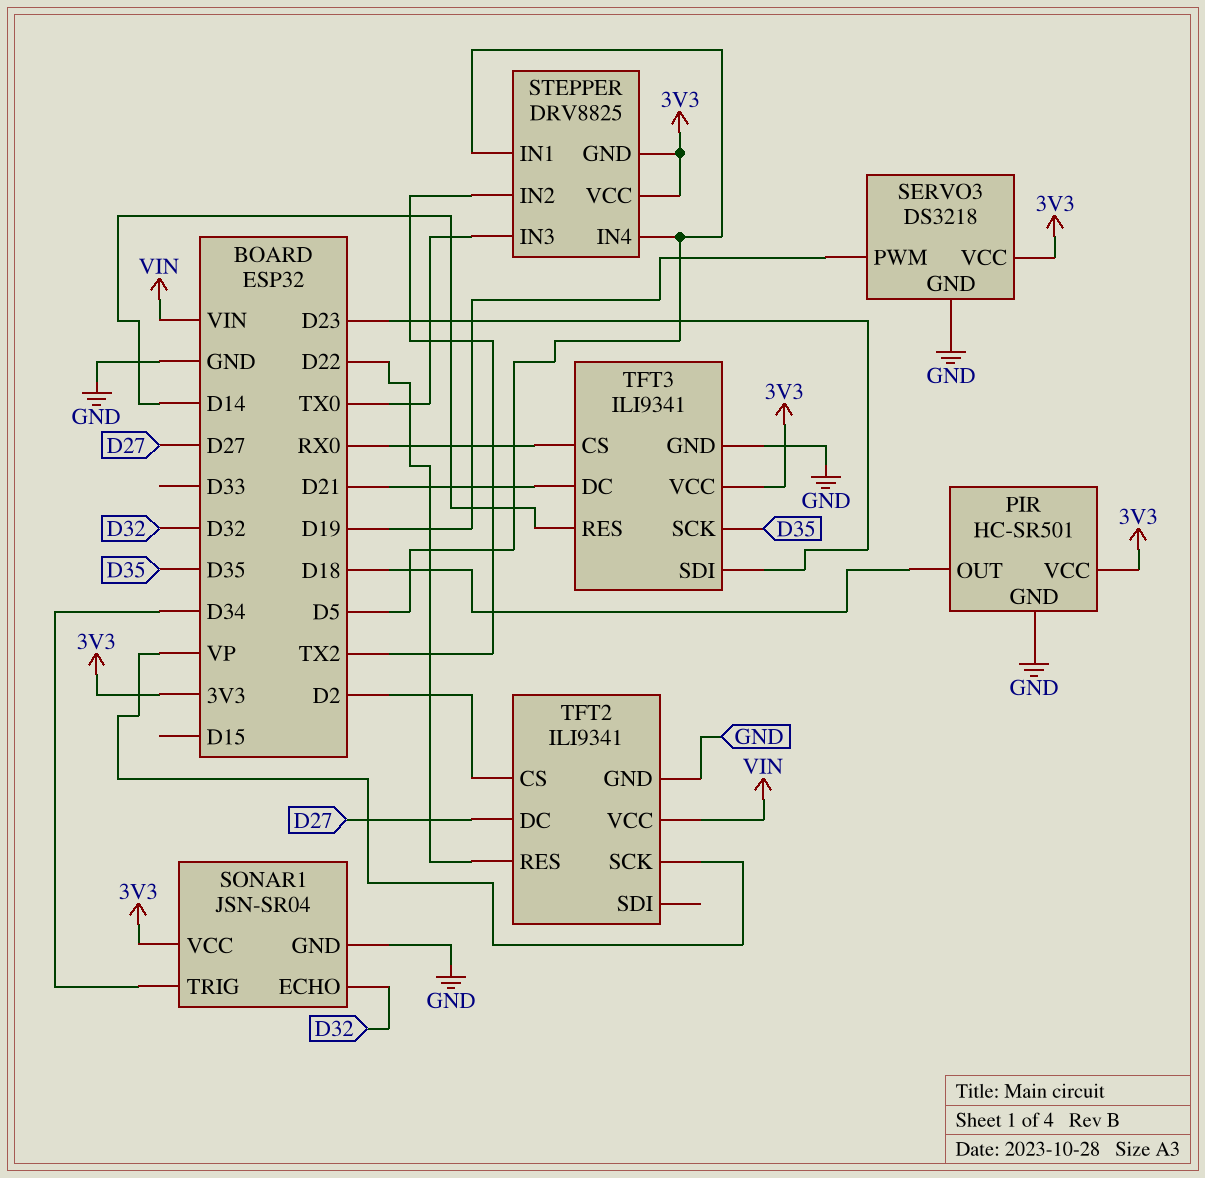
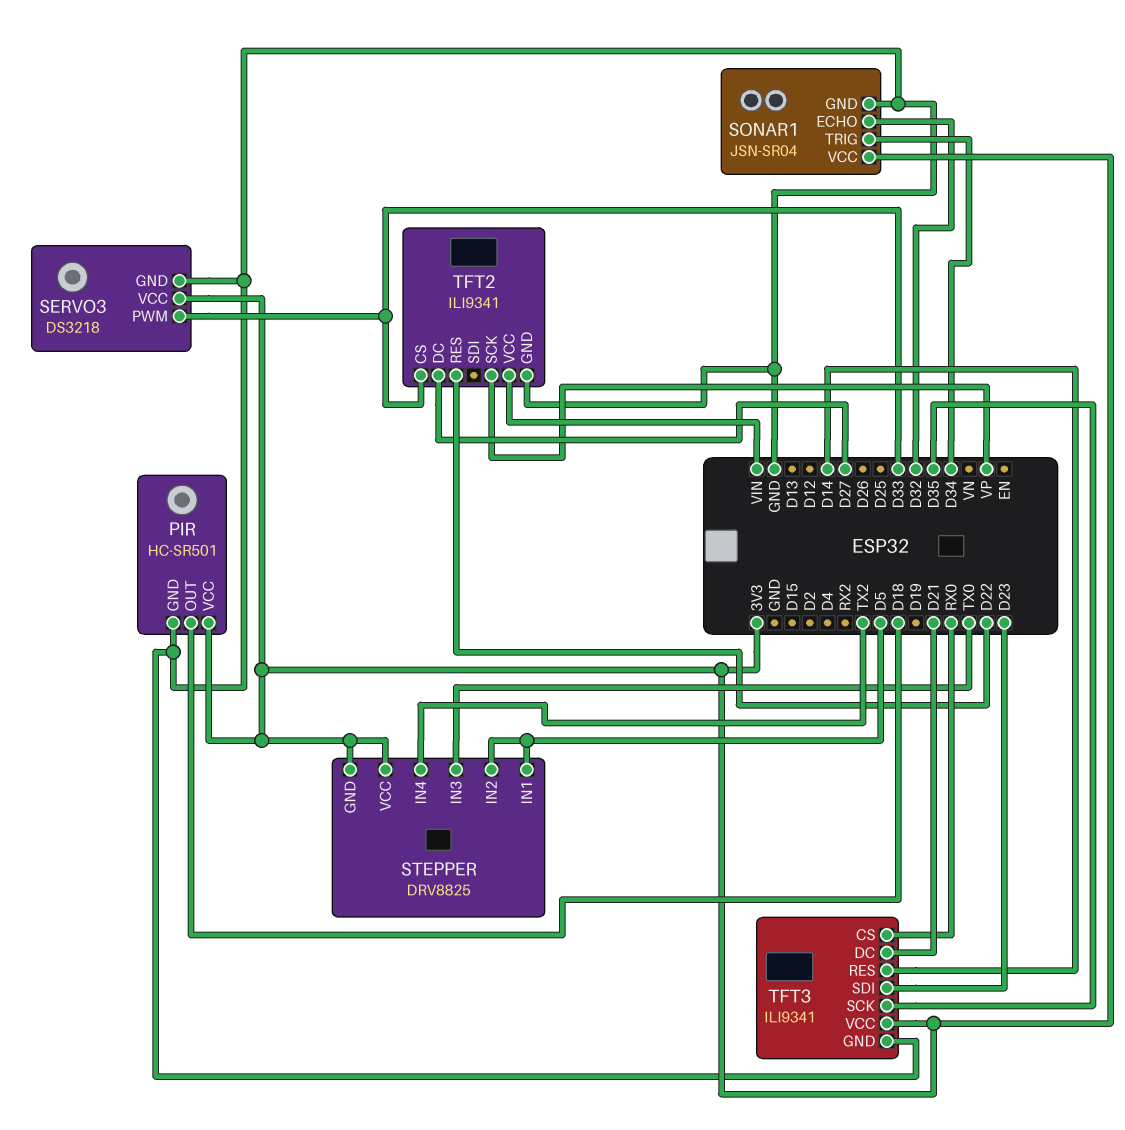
SERVO3 pin PWM: D19 -> D33
STEPPER pin IN2: TX2 -> D5
STEPPER pin IN4: D5 -> TX2
TFT2 pin CS: D2 -> D33

